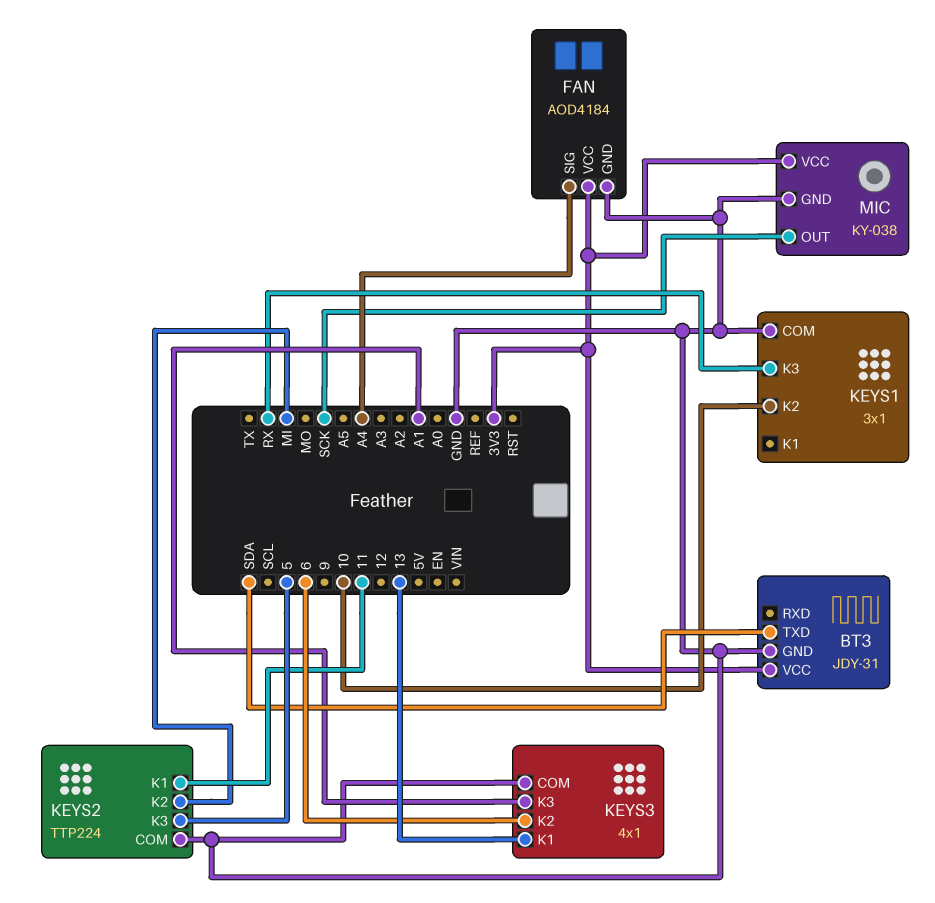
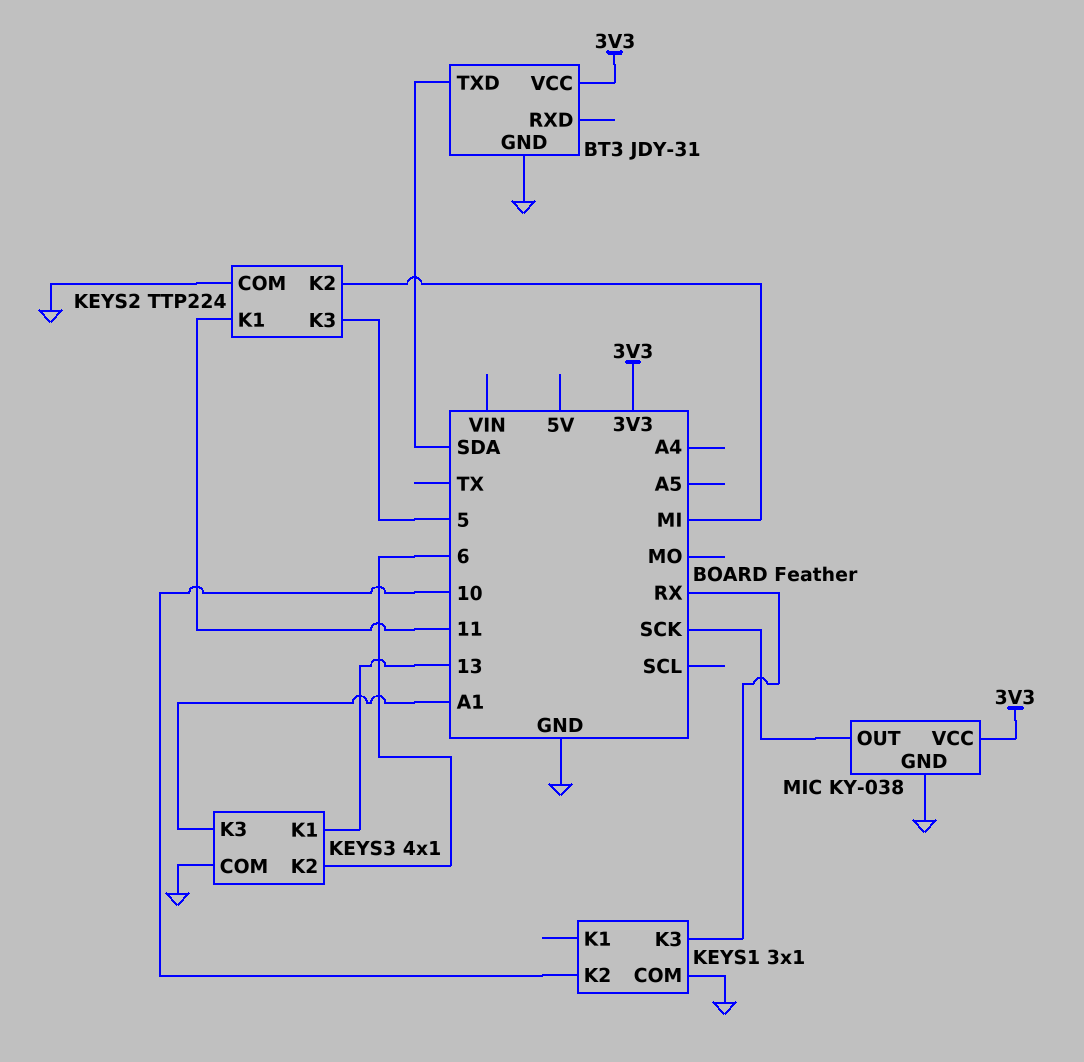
FAN: AOD4184 -> none
FAN pin GND: GND -> none
FAN pin SIG: A4 -> none
FAN pin VCC: 3V3 -> none

